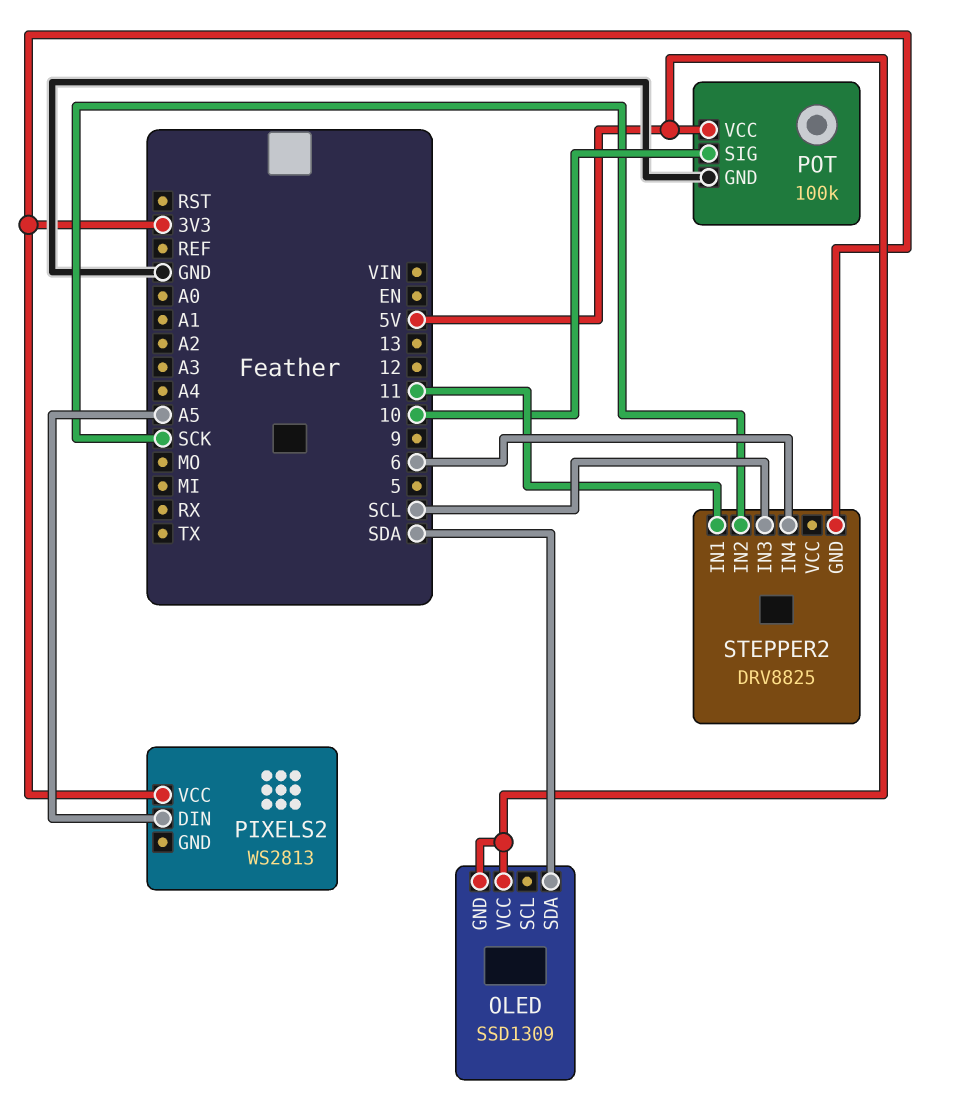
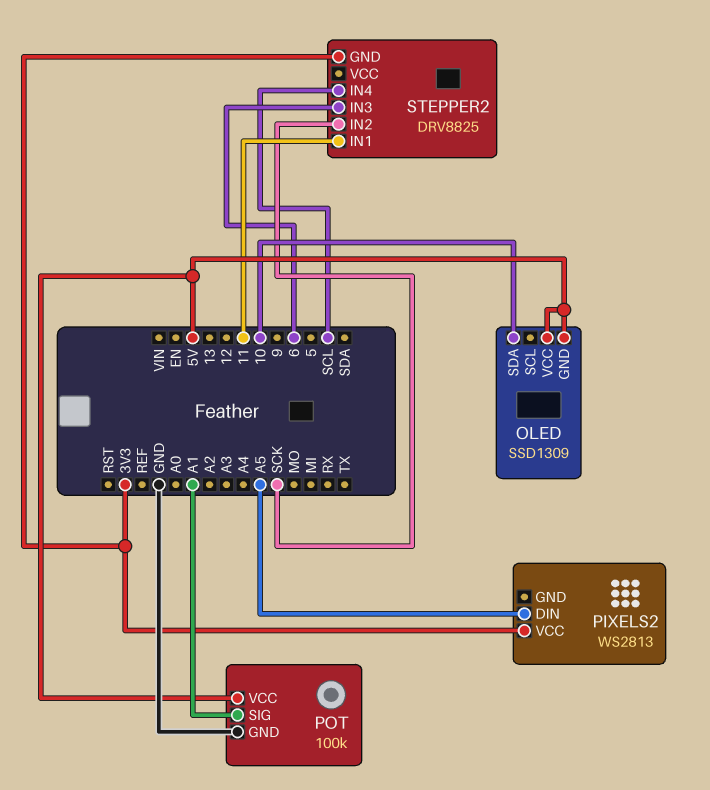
OLED pin SDA: SDA -> 10
POT pin SIG: 10 -> A1
STEPPER2 pin IN3: SCL -> 6
STEPPER2 pin IN4: 6 -> SCL

